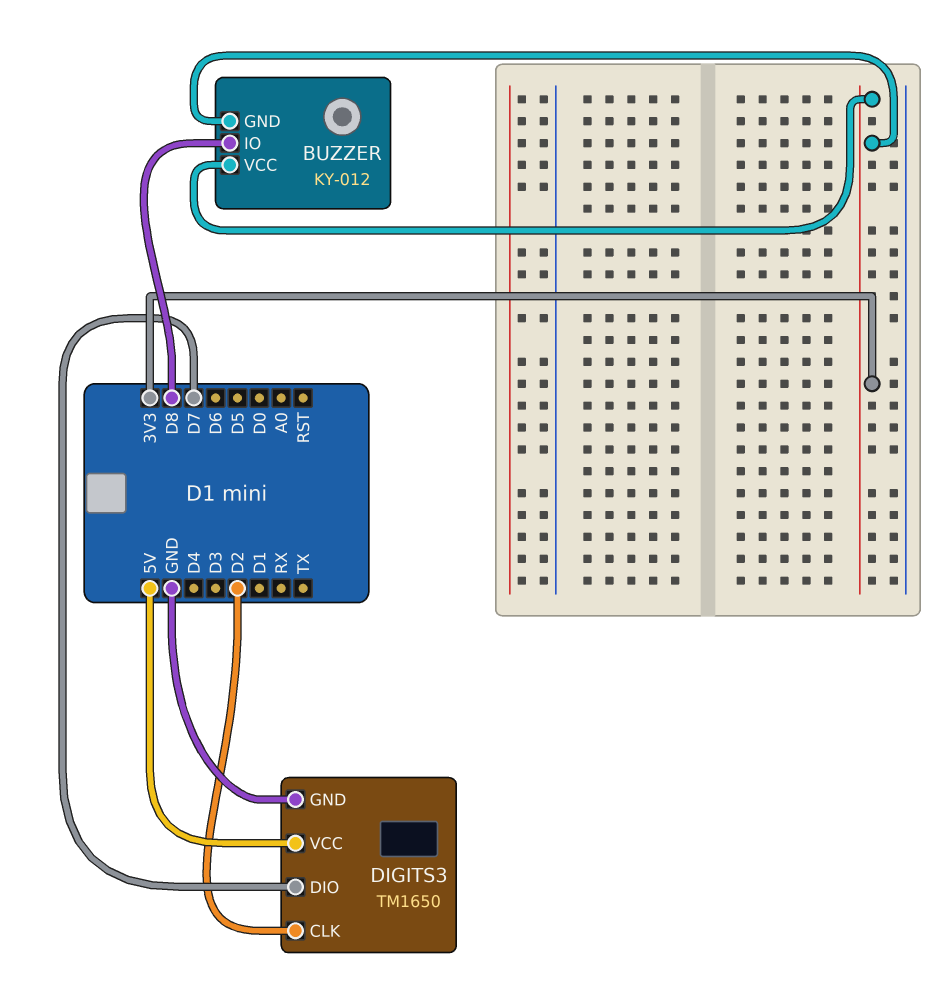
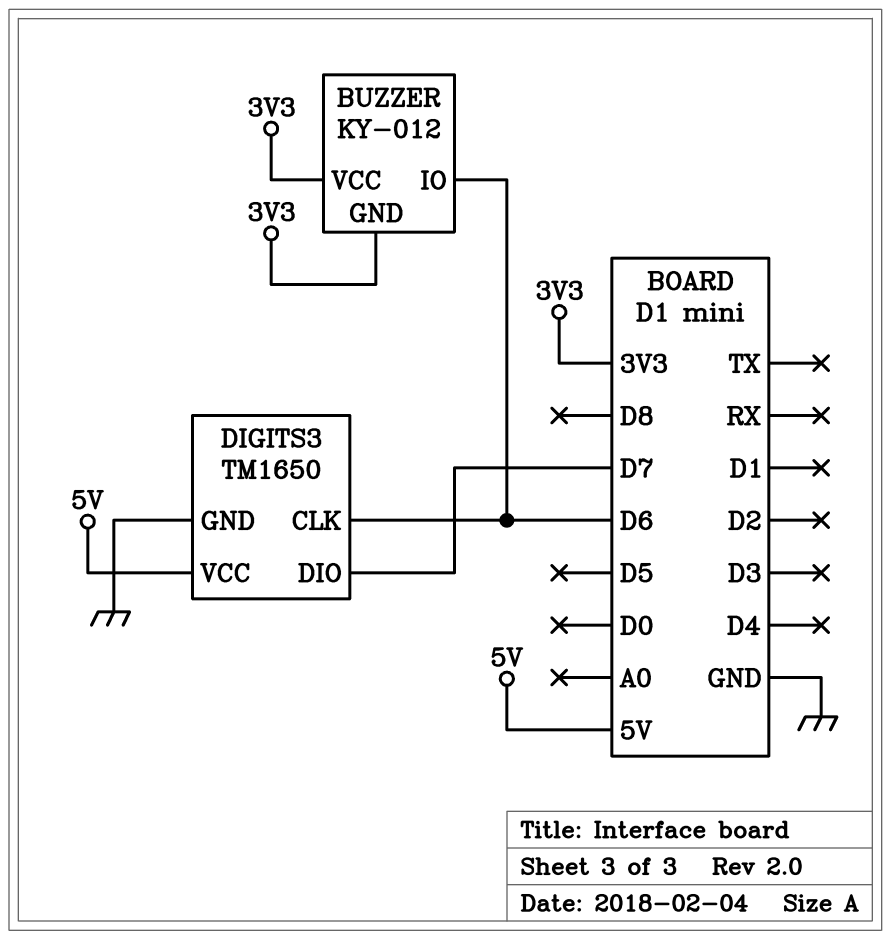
BUZZER pin IO: D8 -> D6
DIGITS3 pin CLK: D2 -> D6

